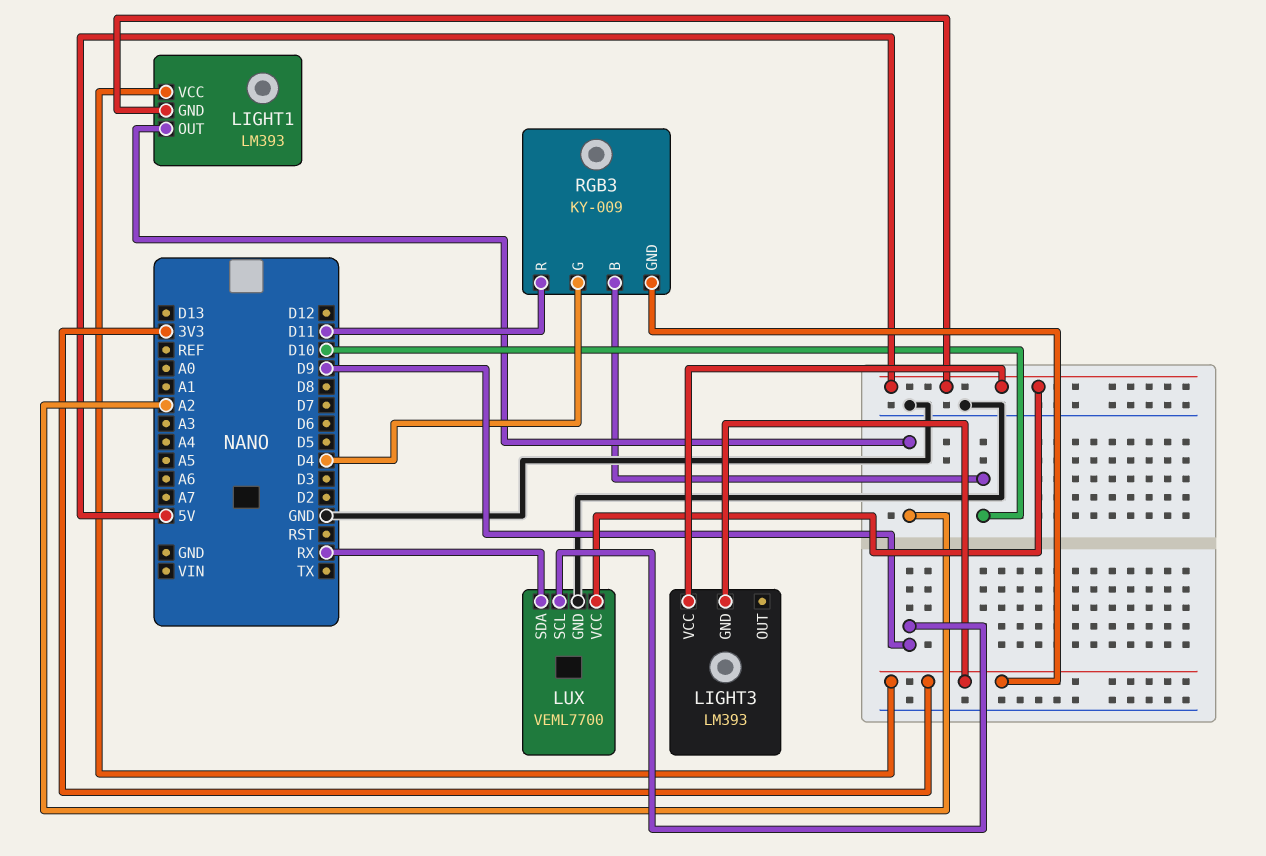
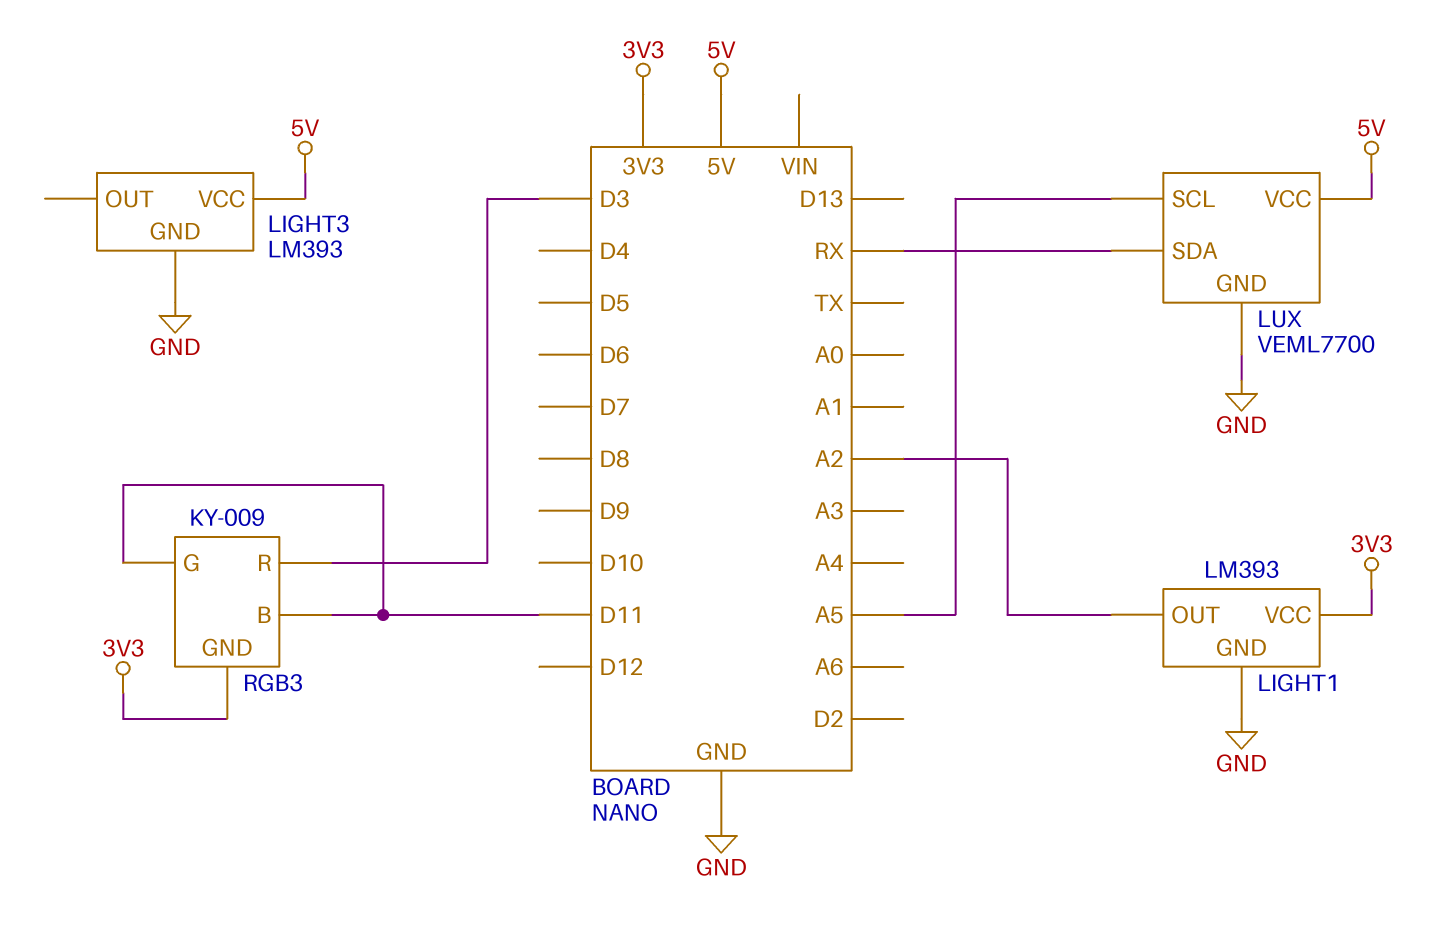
LIGHT1 pin GND: 5V -> GND
LIGHT3 pin GND: 3V3 -> GND
LUX pin SCL: D9 -> A5
RGB3 pin B: D10 -> D11
RGB3 pin G: D4 -> D11
RGB3 pin R: D11 -> D3

